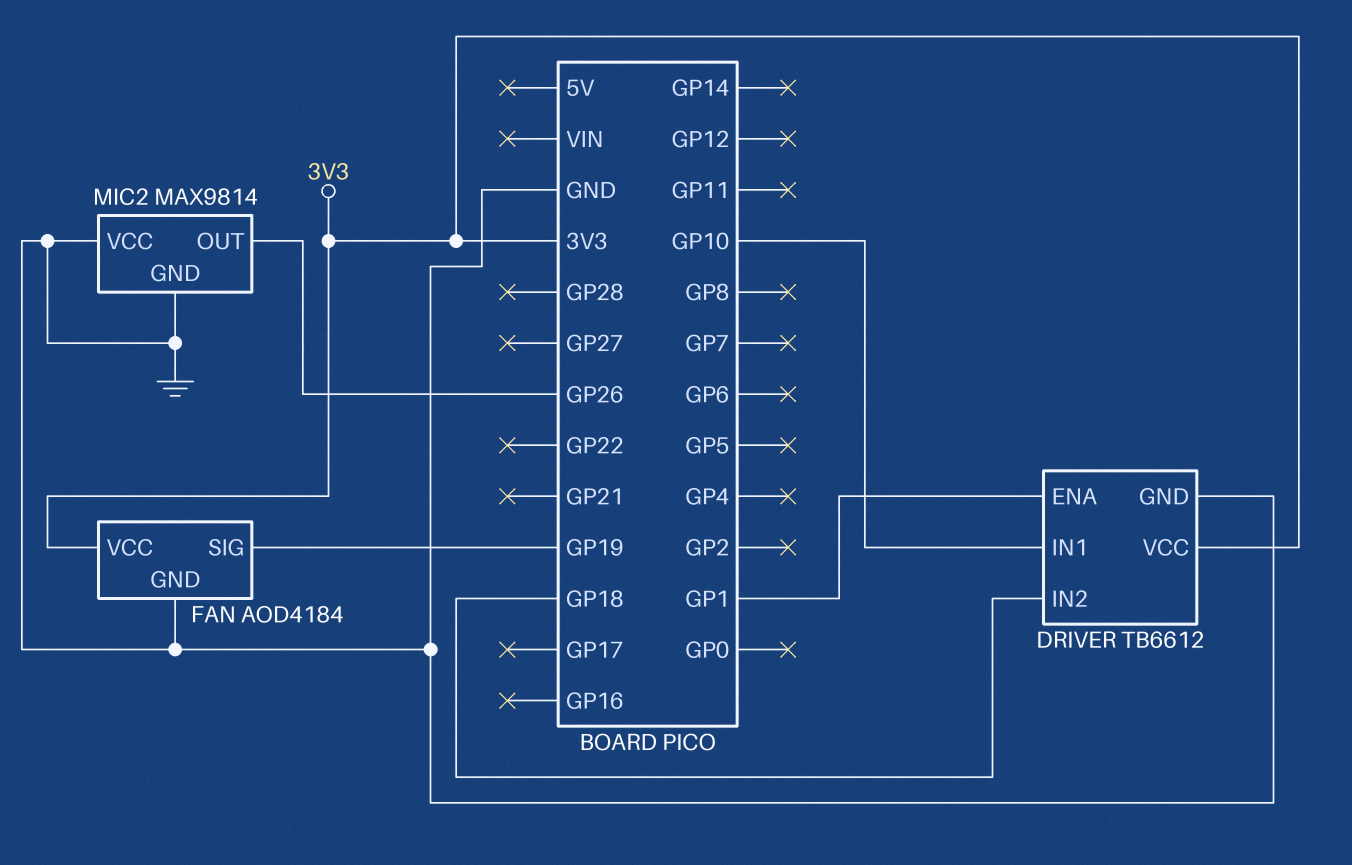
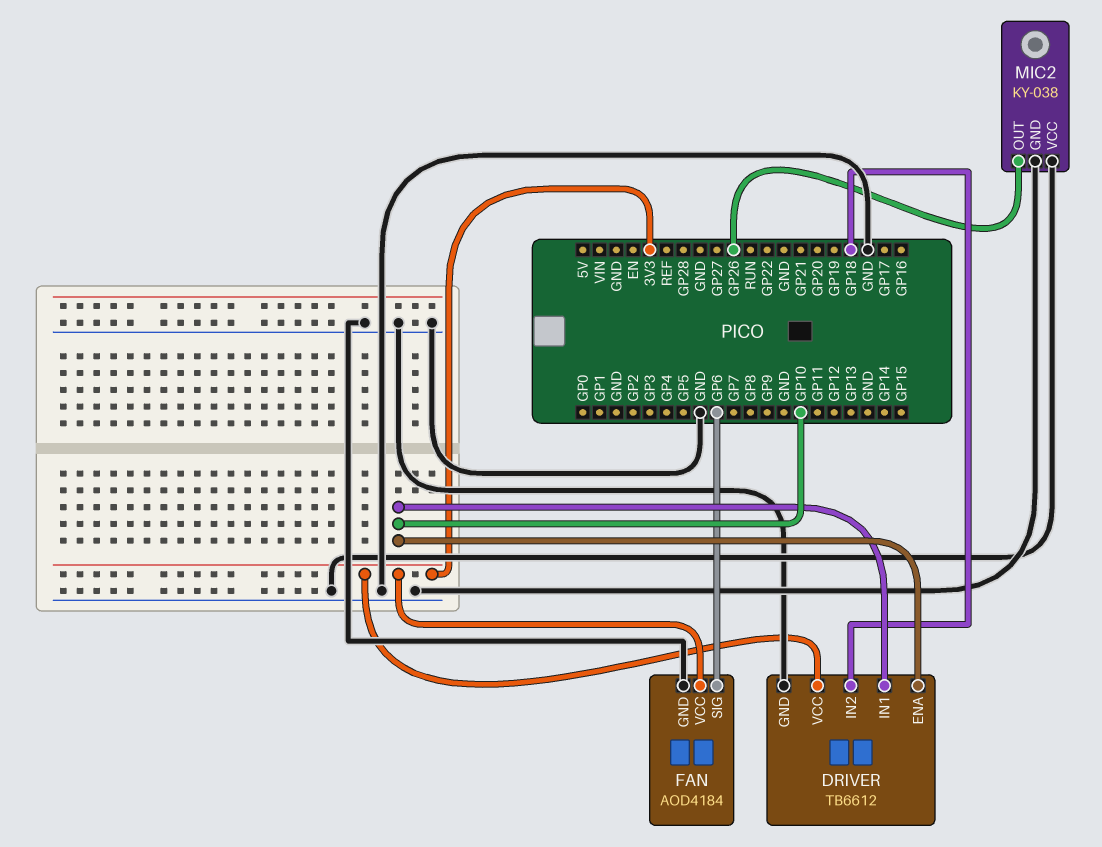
DRIVER pin ENA: GP1 -> GP10
FAN pin SIG: GP19 -> GP6
MIC2: MAX9814 -> KY-038

